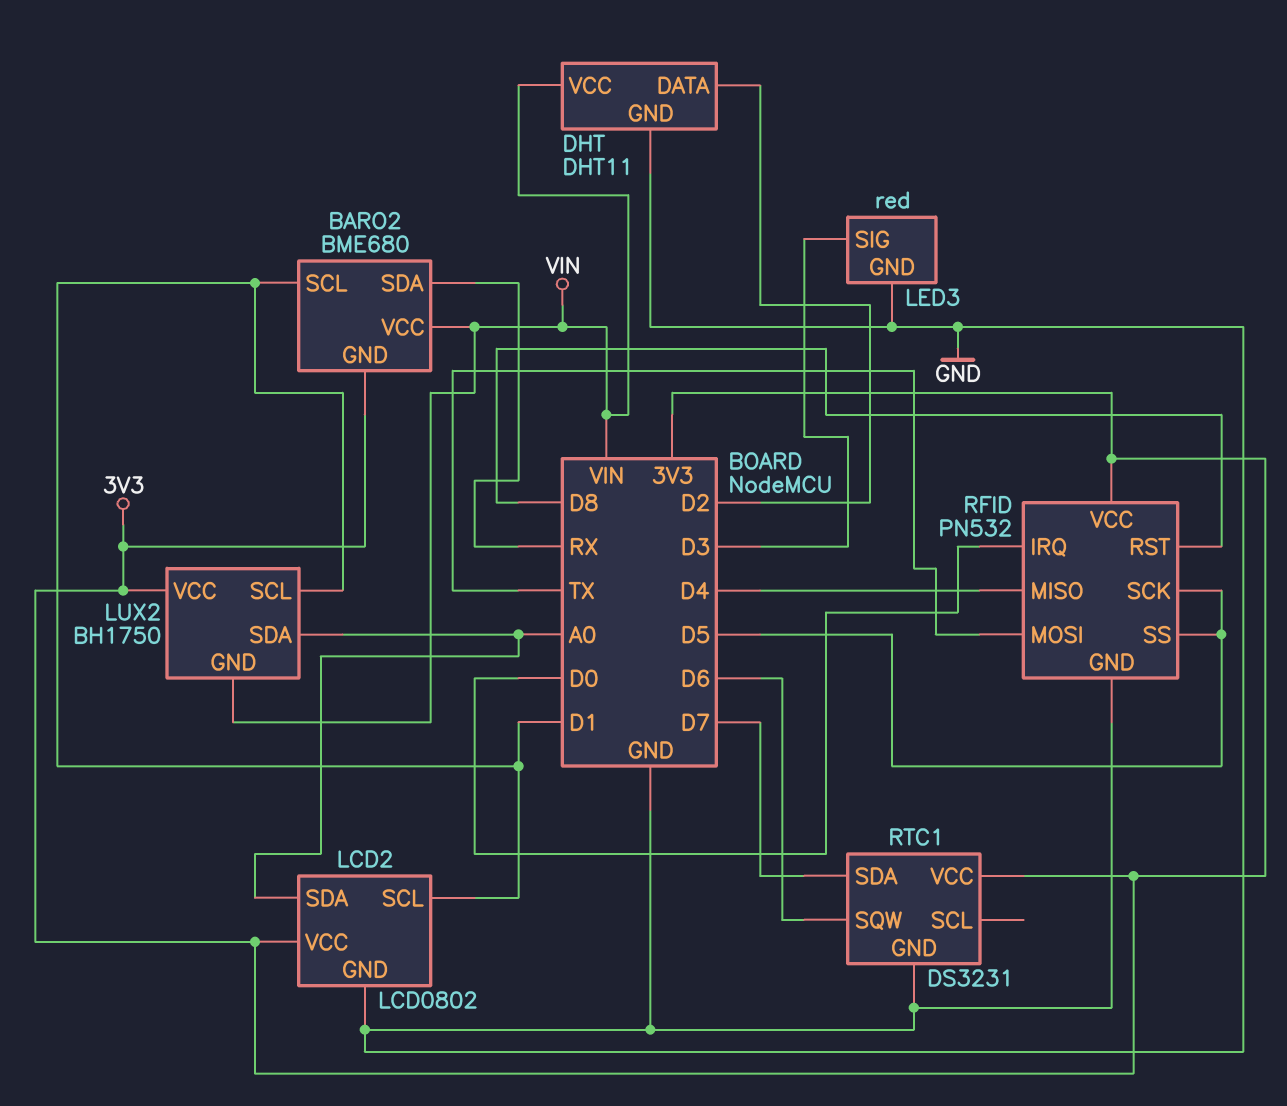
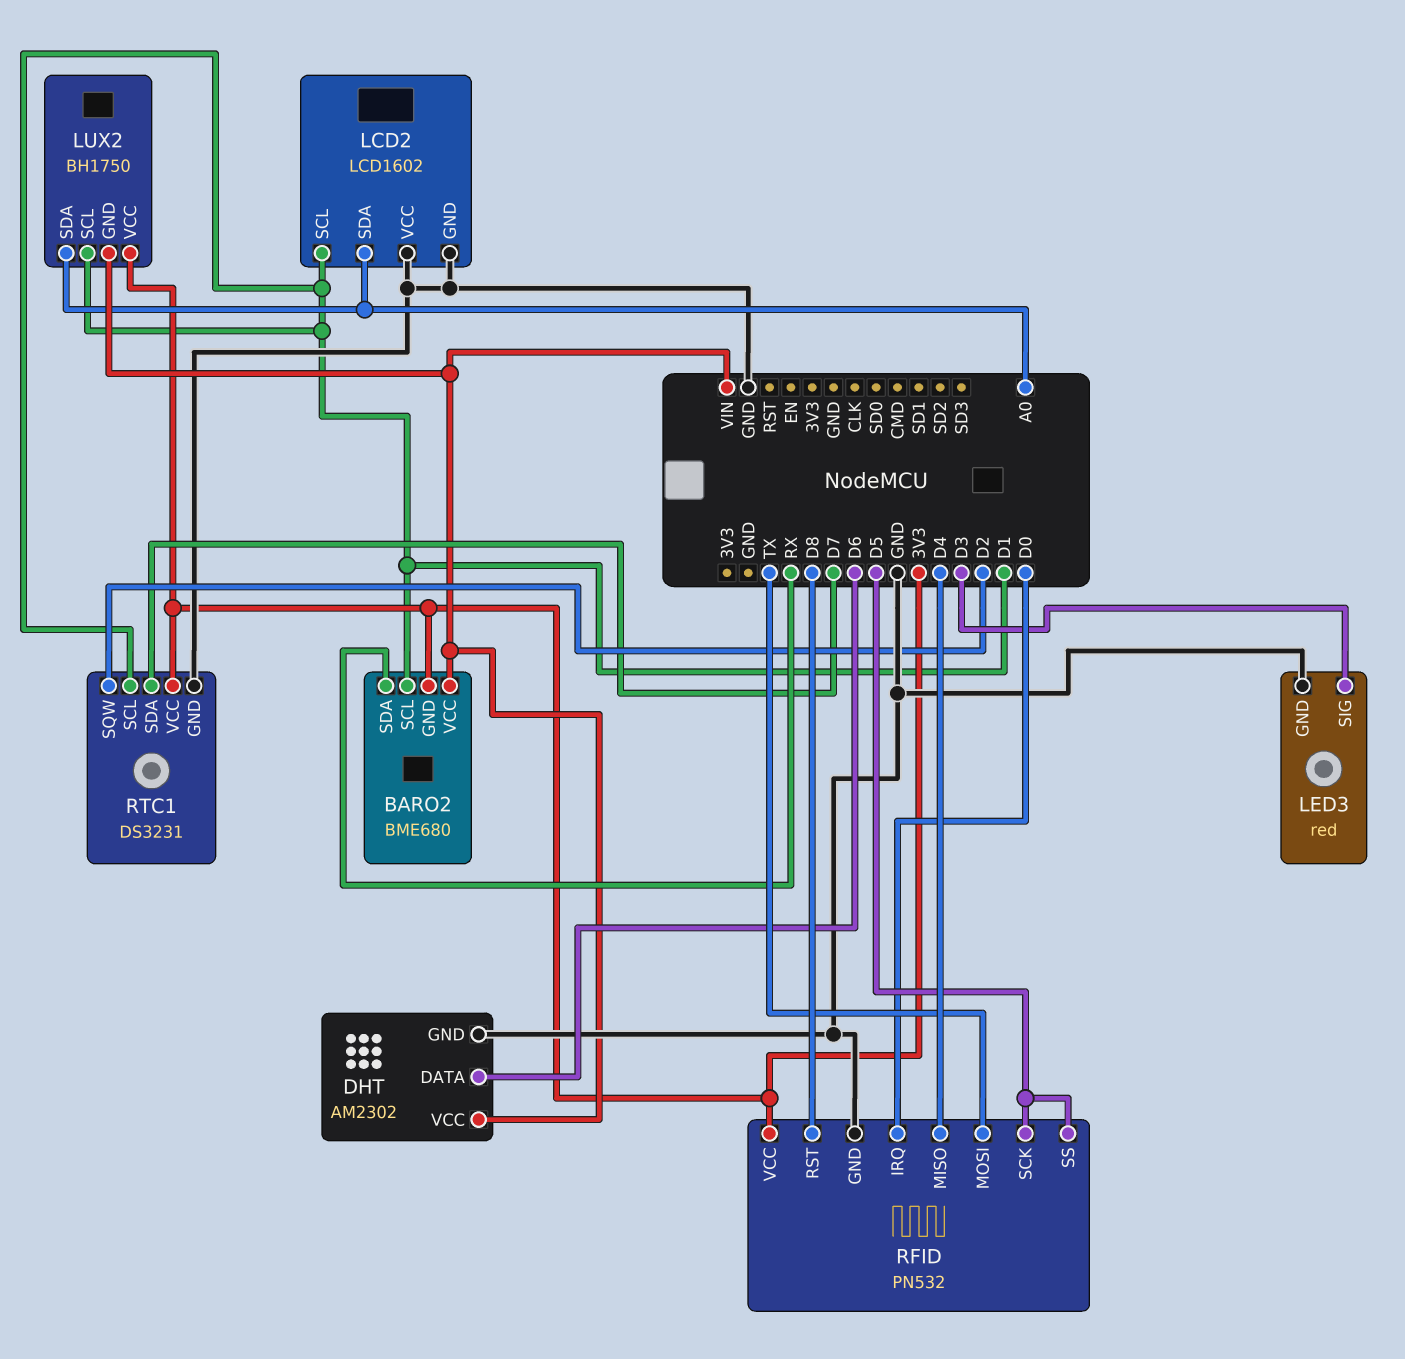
DHT: DHT11 -> AM2302
DHT pin DATA: D2 -> D6
LCD2: LCD0802 -> LCD1602
LCD2 pin VCC: 3V3 -> GND
RTC1 pin SCL: none -> D1
RTC1 pin SQW: D6 -> D2

